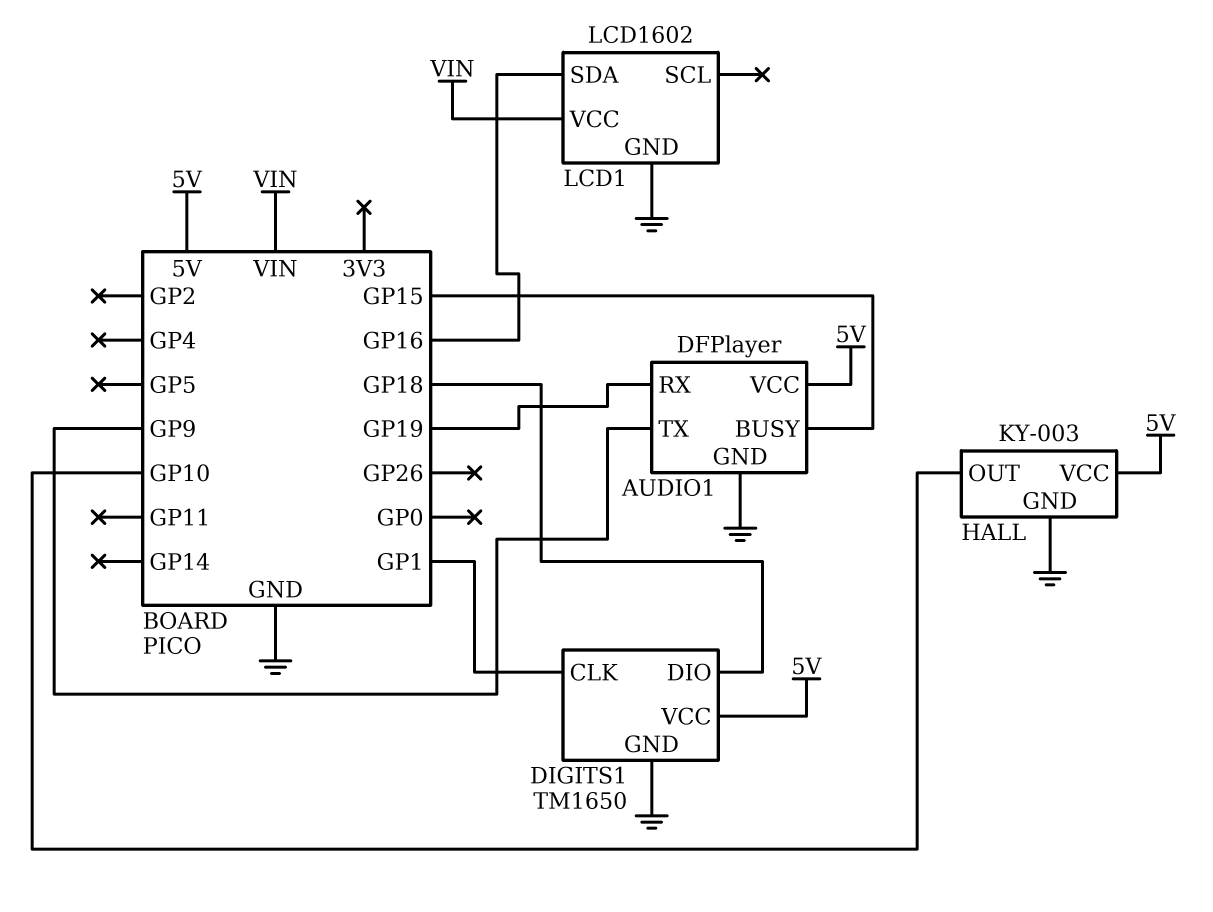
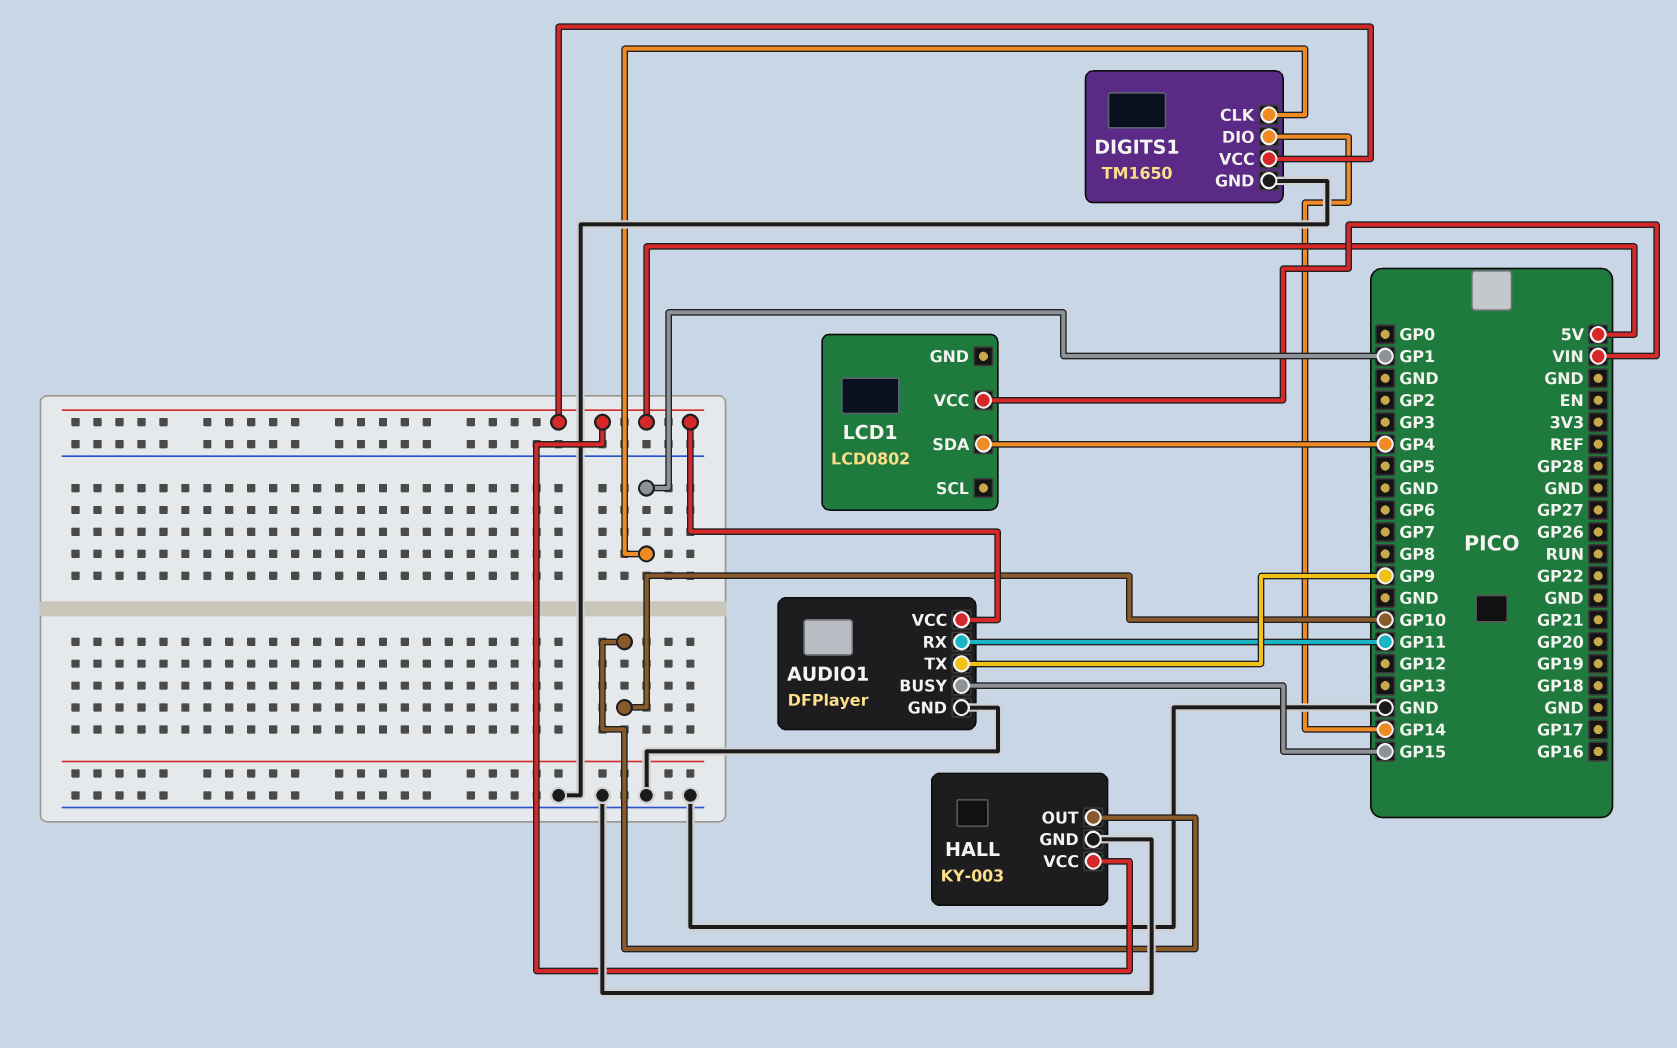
AUDIO1 pin RX: GP19 -> GP11
DIGITS1 pin DIO: GP18 -> GP14
LCD1: LCD1602 -> LCD0802
LCD1 pin GND: GND -> none
LCD1 pin SDA: GP16 -> GP4

